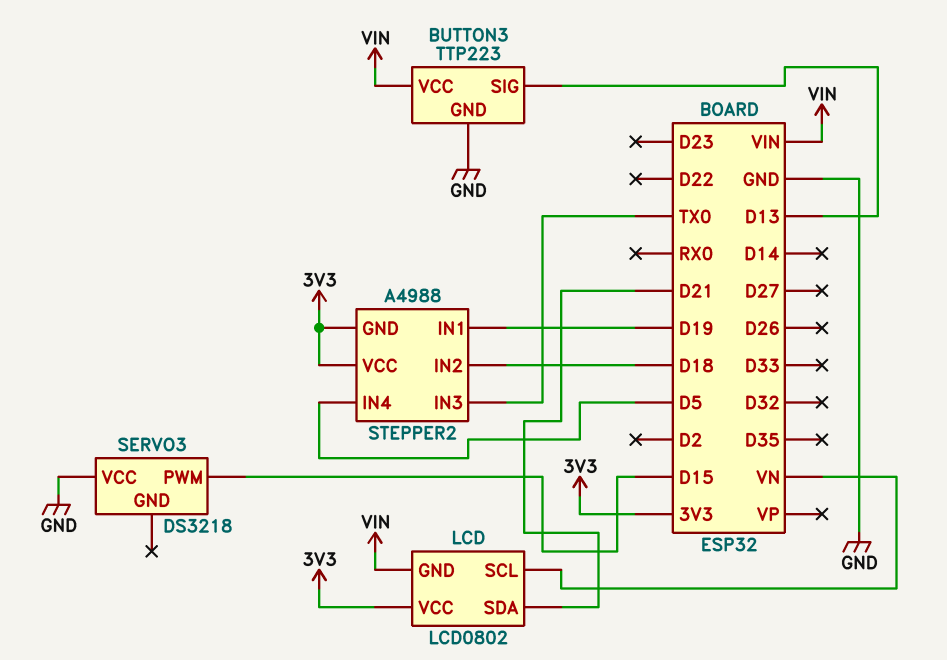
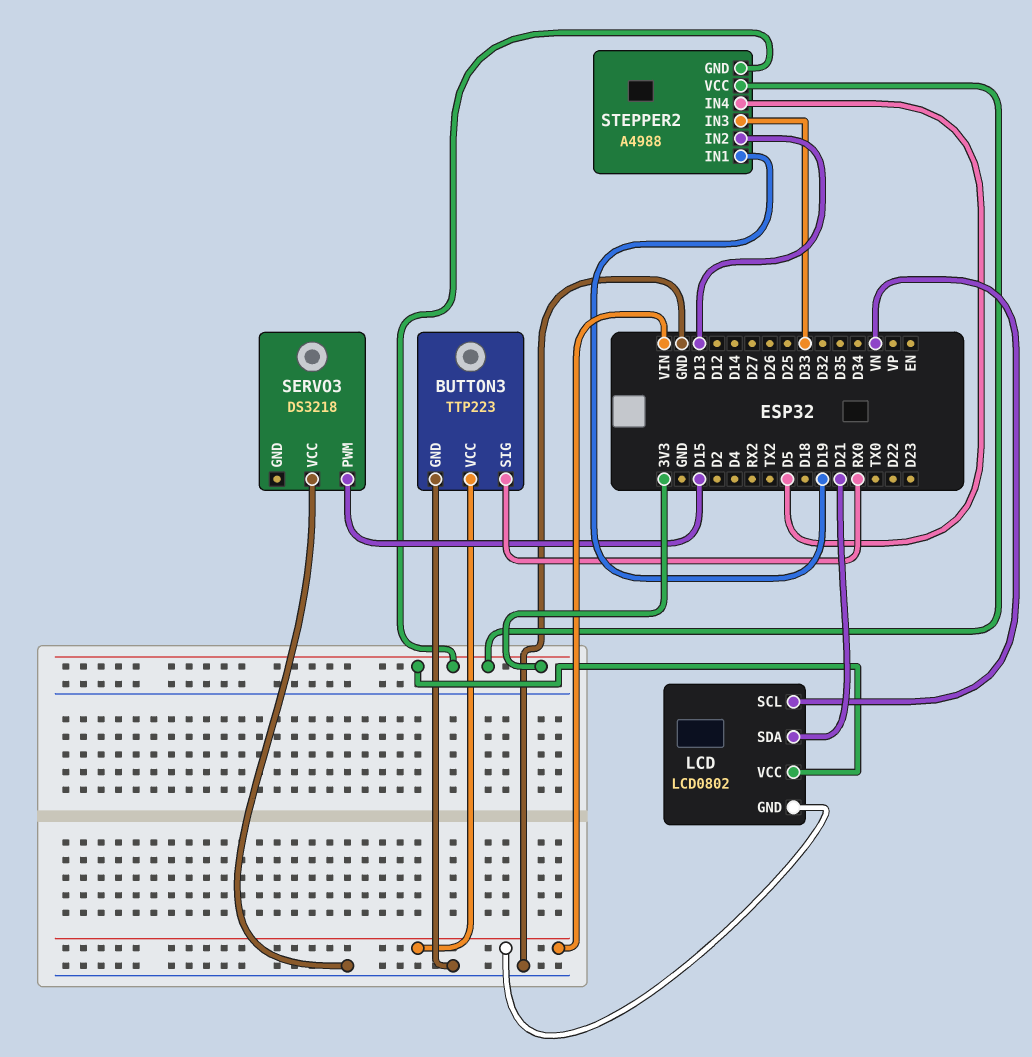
BUTTON3 pin SIG: D13 -> RX0
STEPPER2 pin IN2: D18 -> D13
STEPPER2 pin IN3: TX0 -> D33

